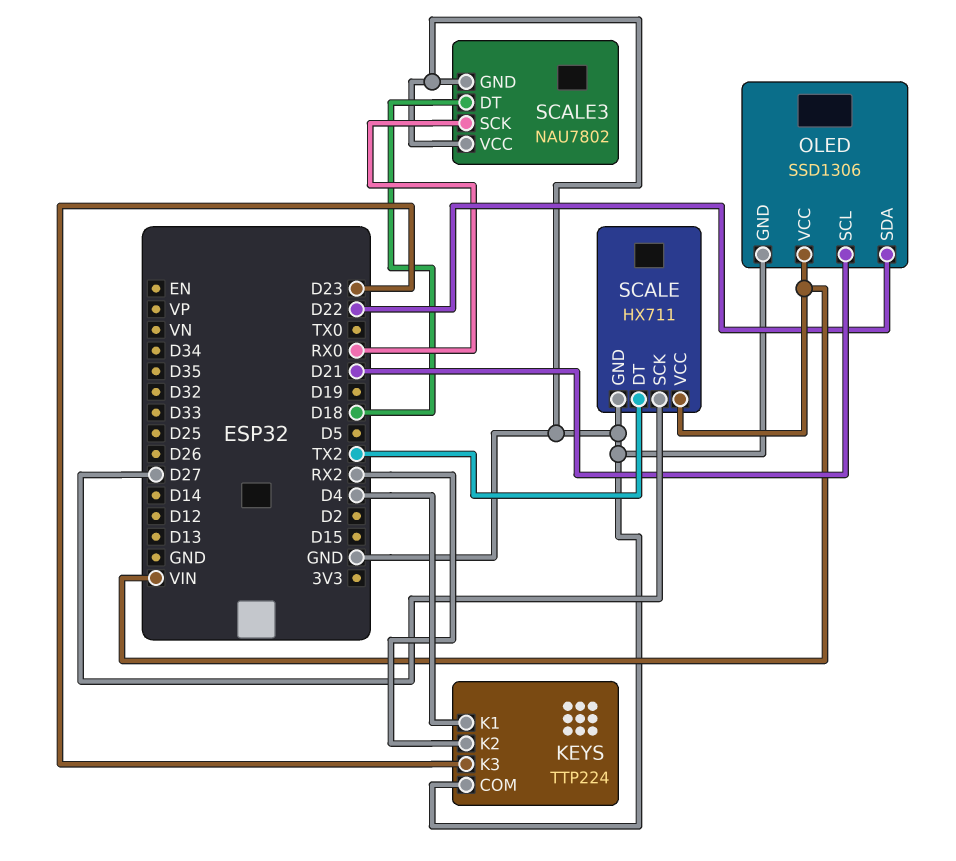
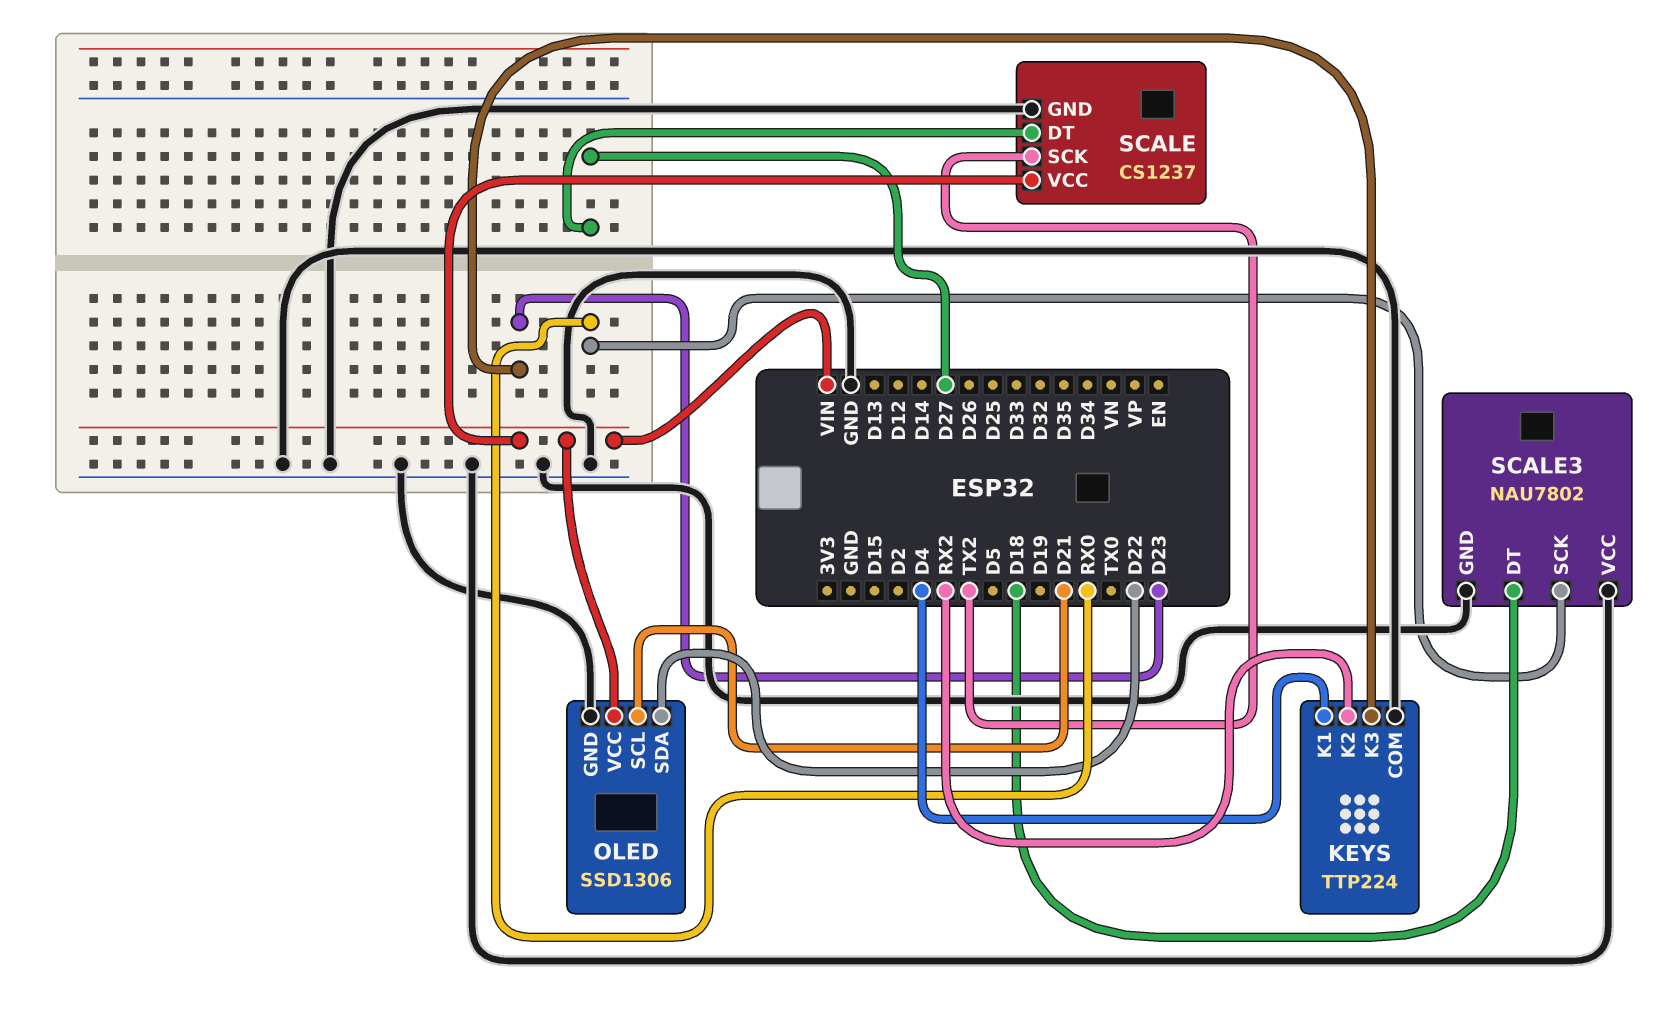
SCALE: HX711 -> CS1237
SCALE pin DT: TX2 -> D27
SCALE pin SCK: D27 -> TX2

